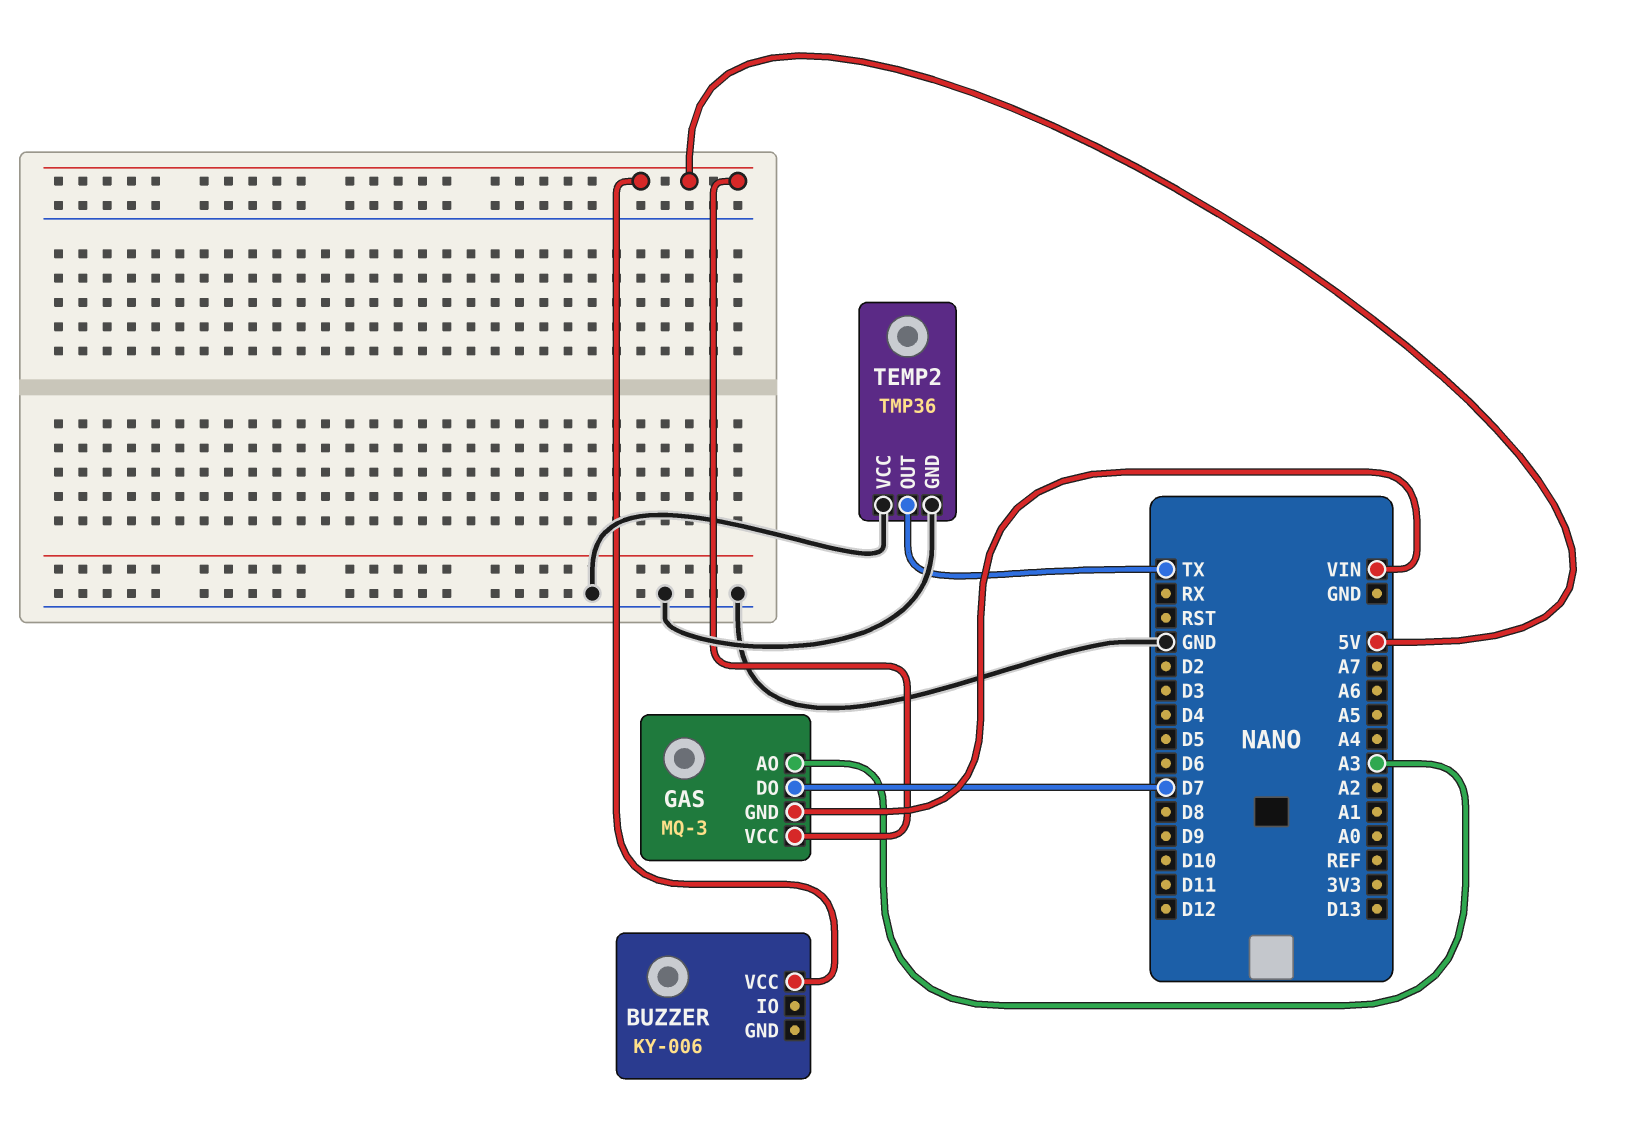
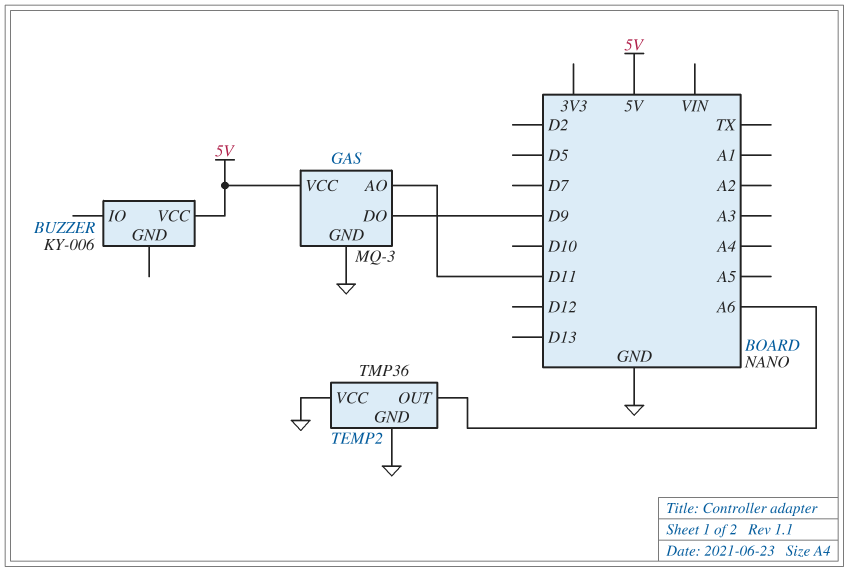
GAS pin AO: A3 -> D11
GAS pin DO: D7 -> D9
GAS pin GND: VIN -> GND
TEMP2 pin OUT: TX -> A6

